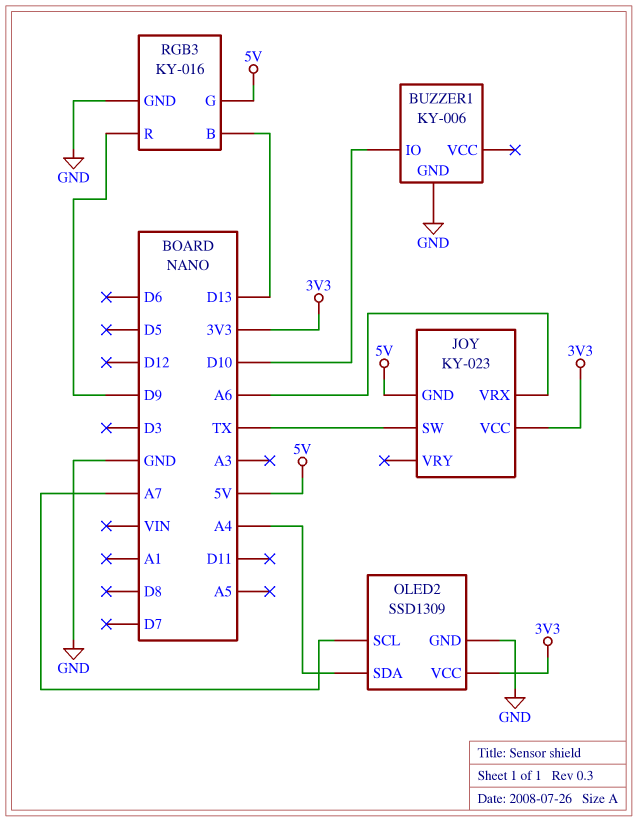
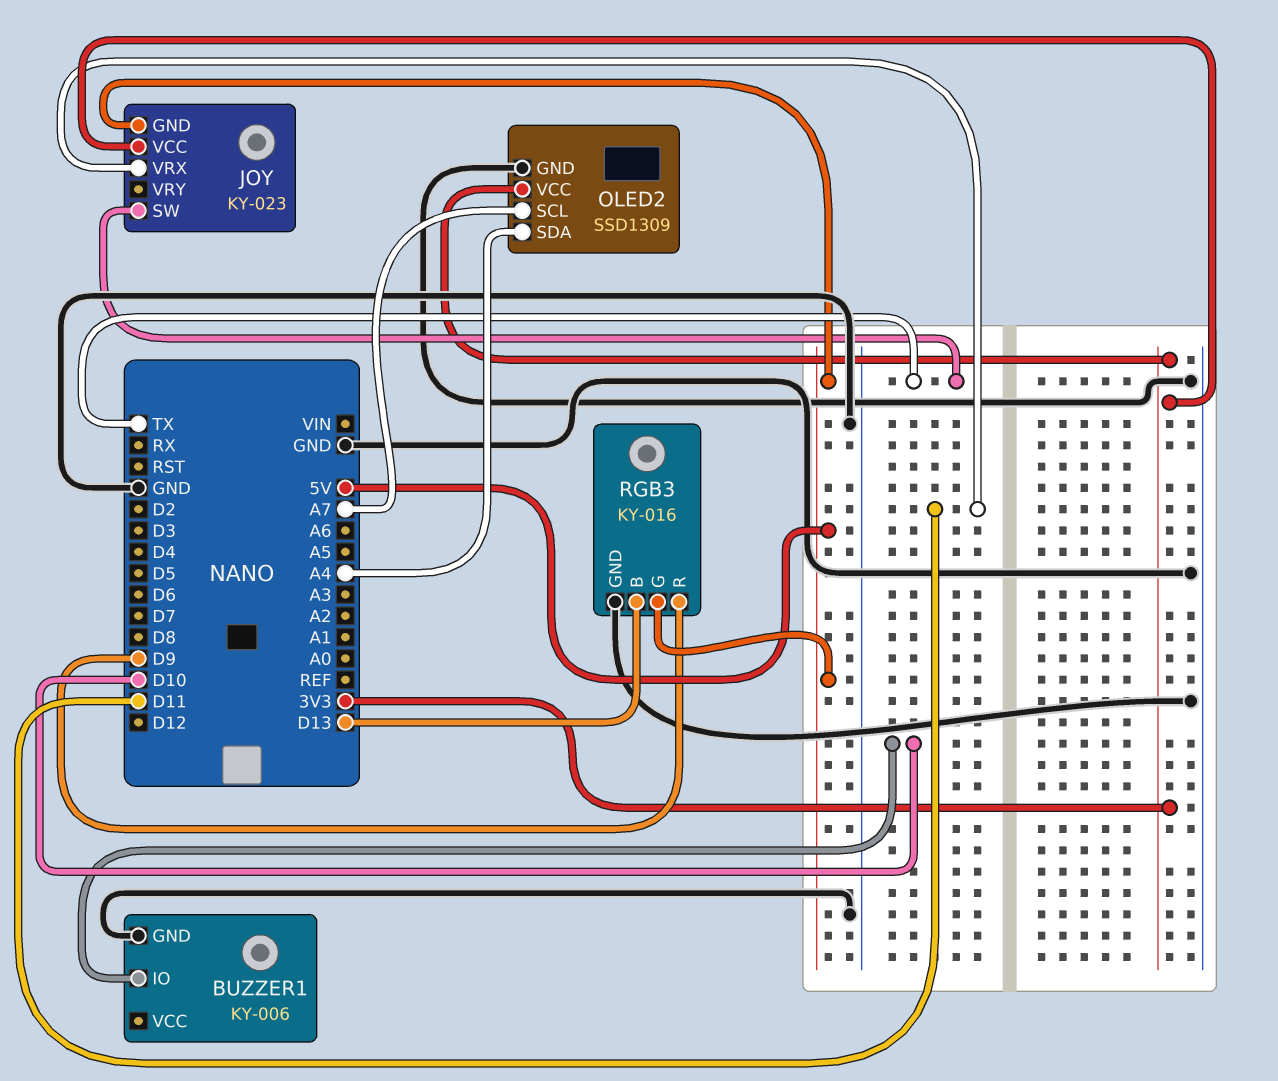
JOY pin VRX: A6 -> D11

